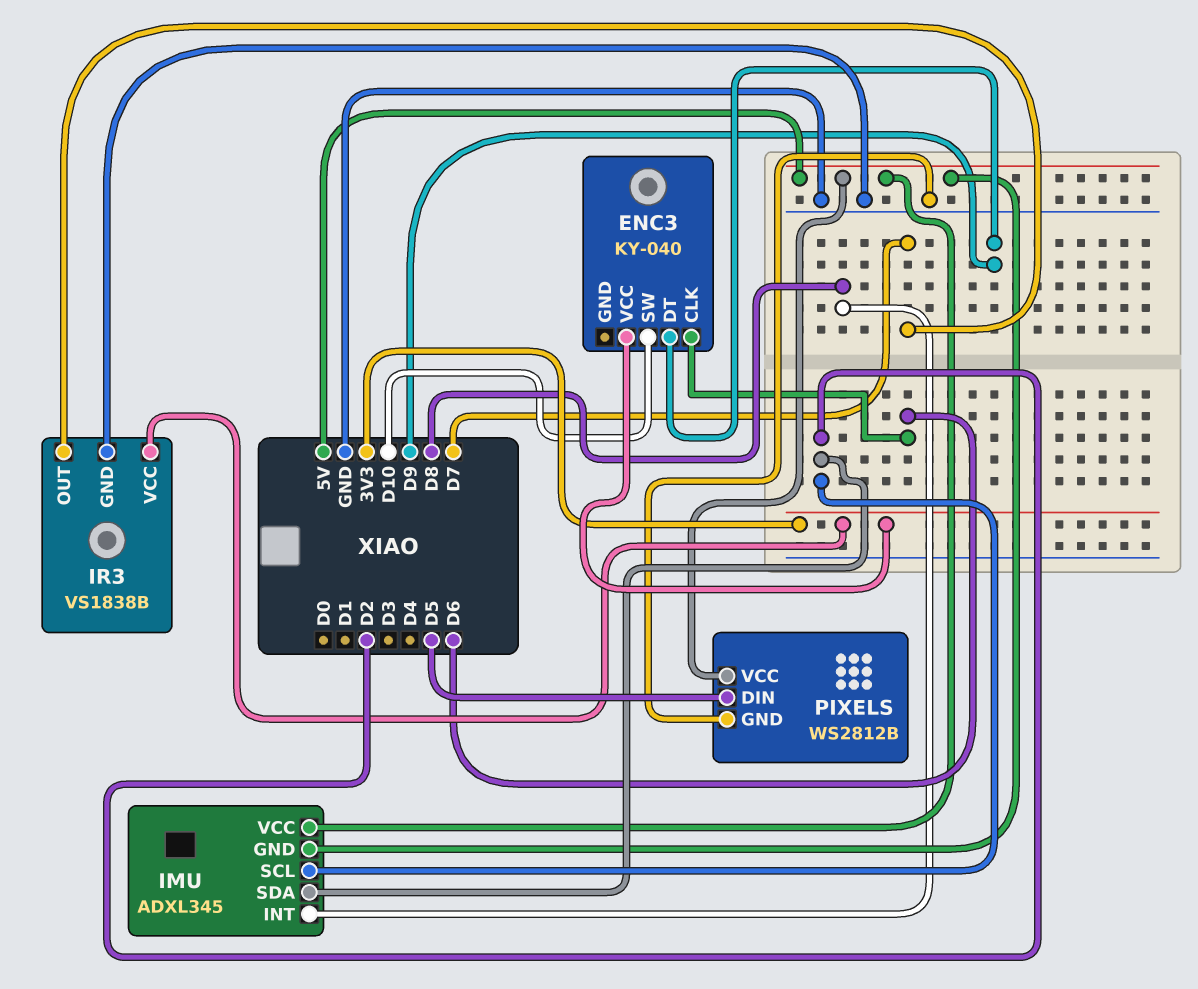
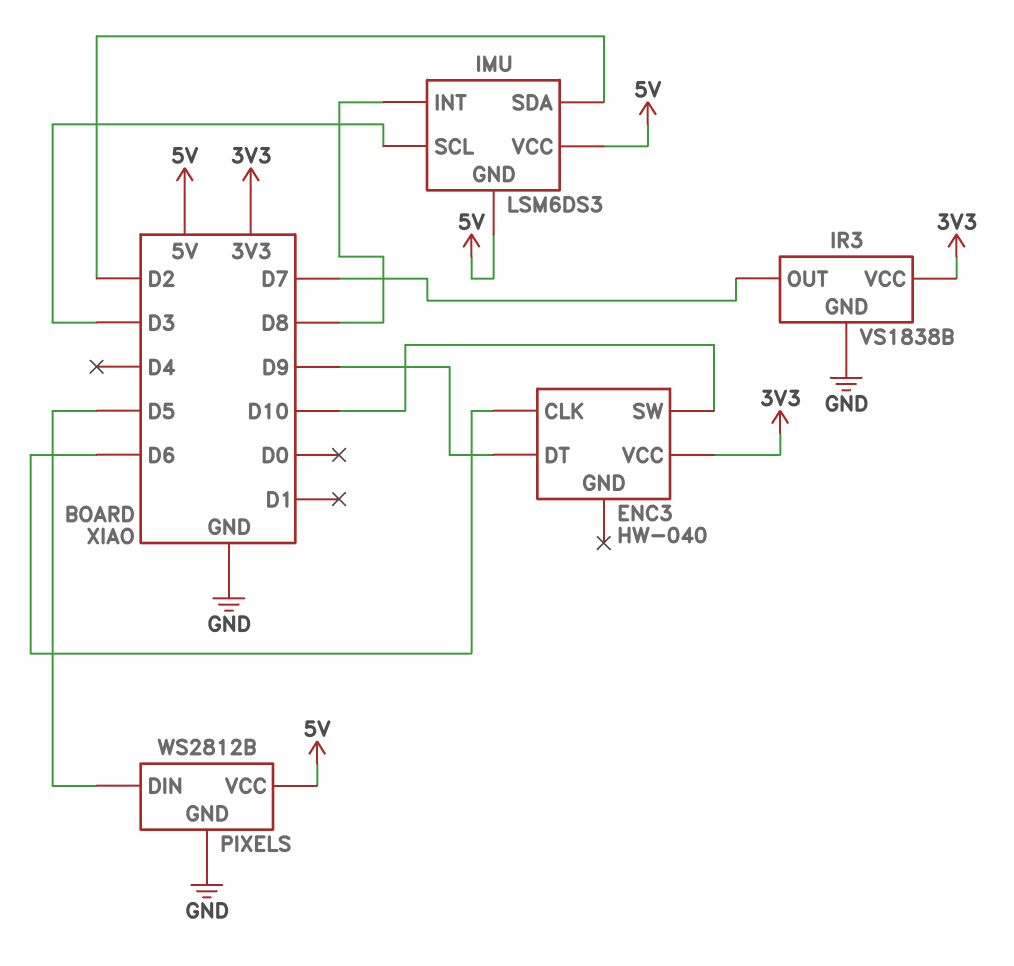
ENC3: KY-040 -> HW-040
IMU: ADXL345 -> LSM6DS3
IMU pin SCL: D2 -> D3

